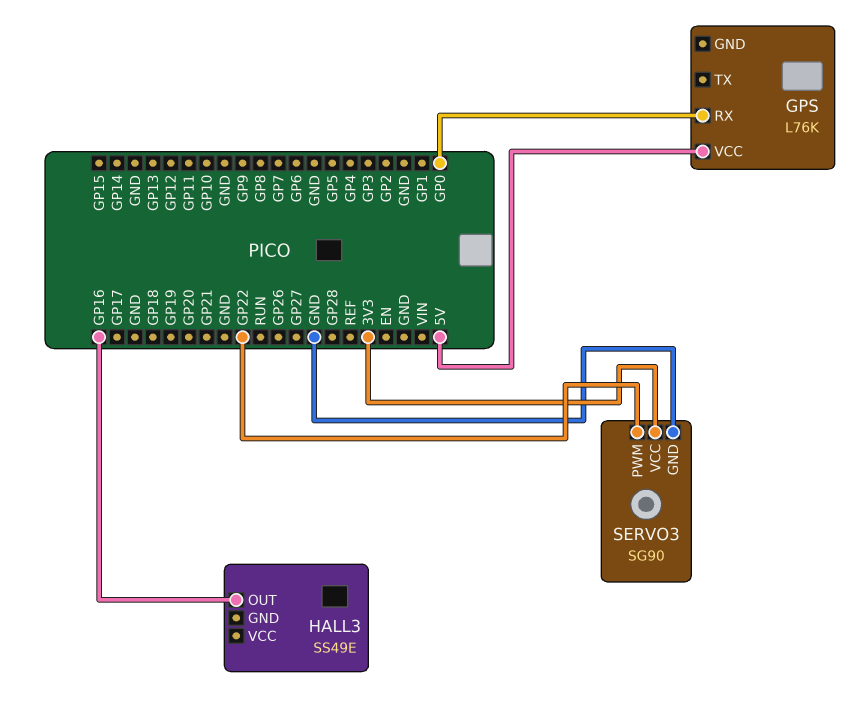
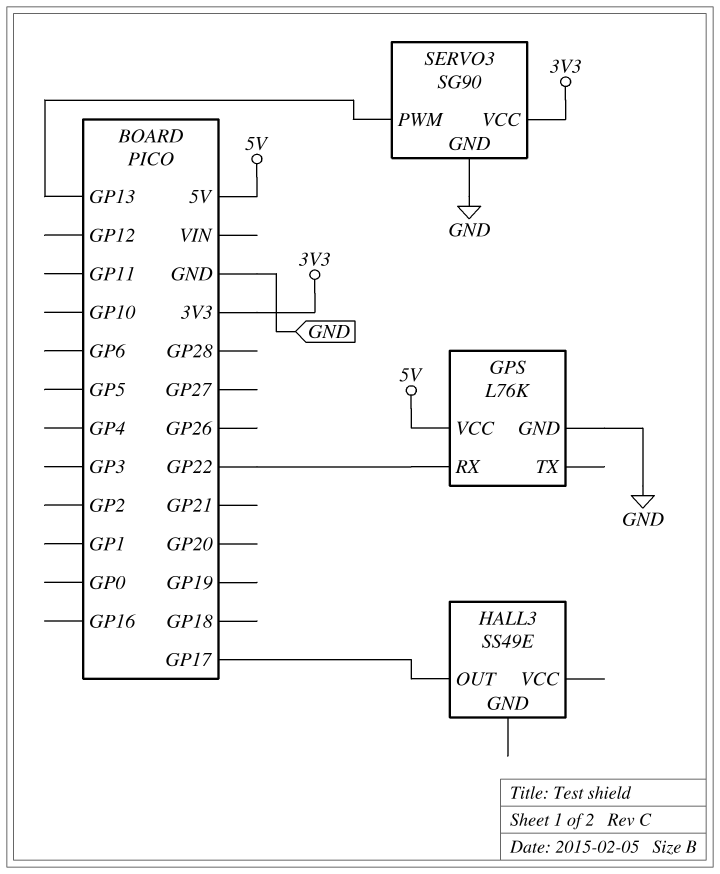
GPS pin GND: none -> GND
GPS pin RX: GP0 -> GP22
HALL3 pin OUT: GP16 -> GP17
SERVO3 pin PWM: GP22 -> GP13

